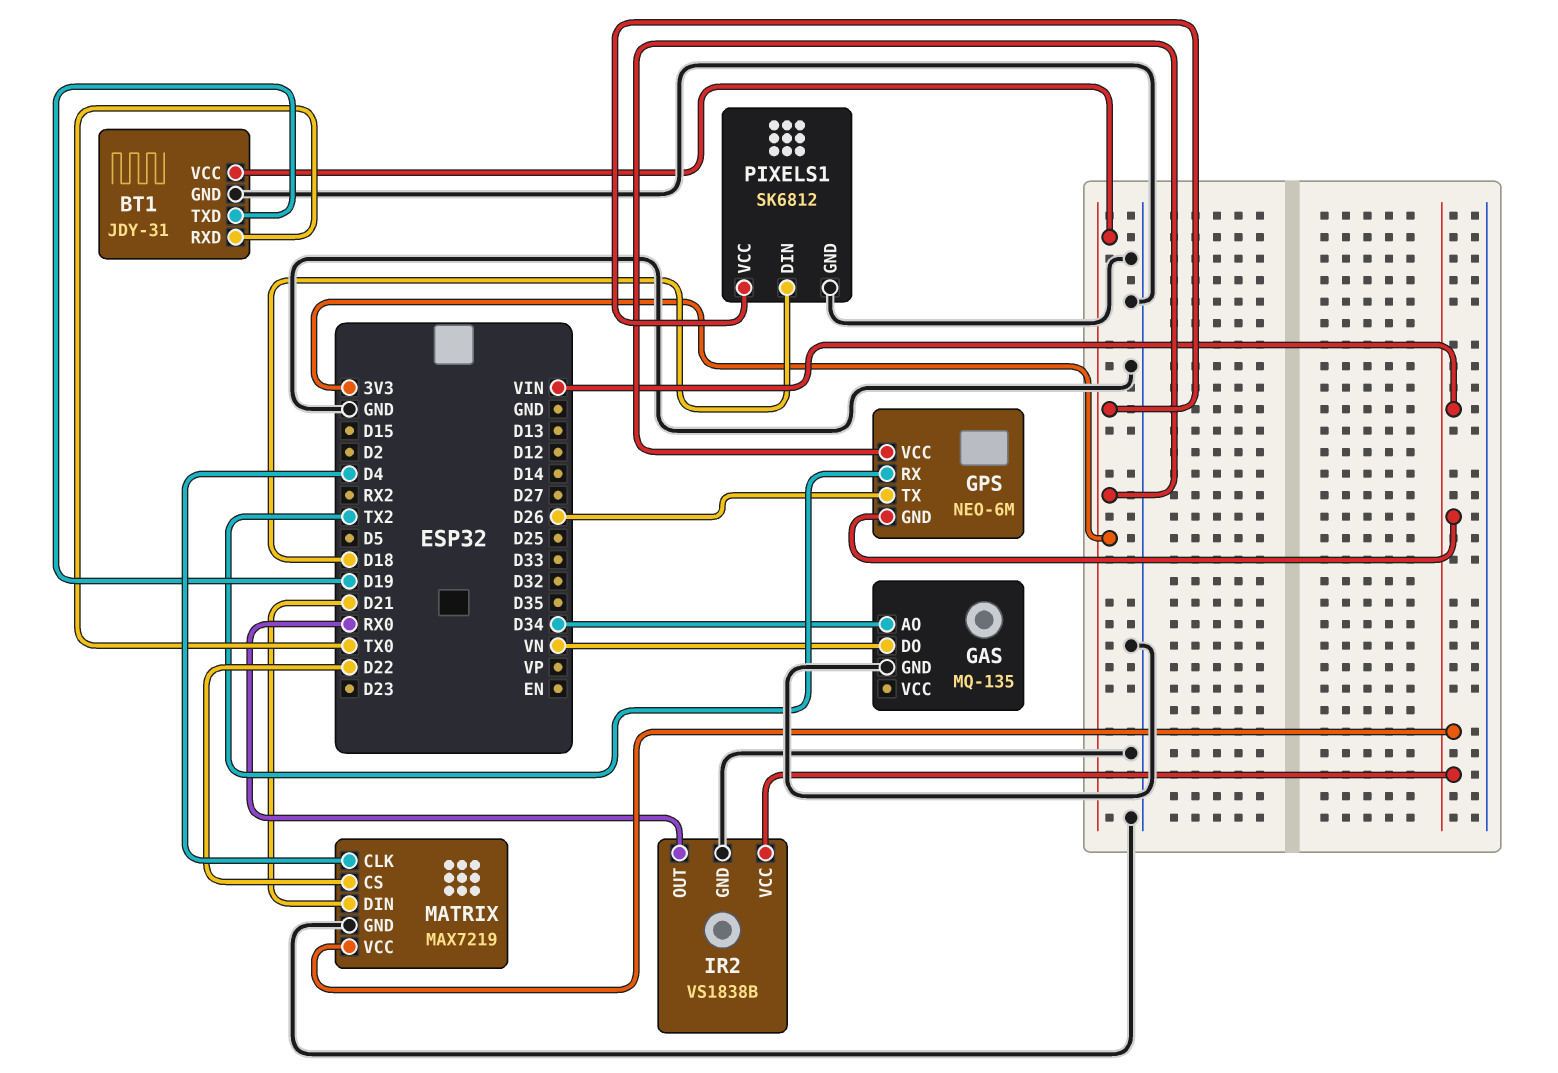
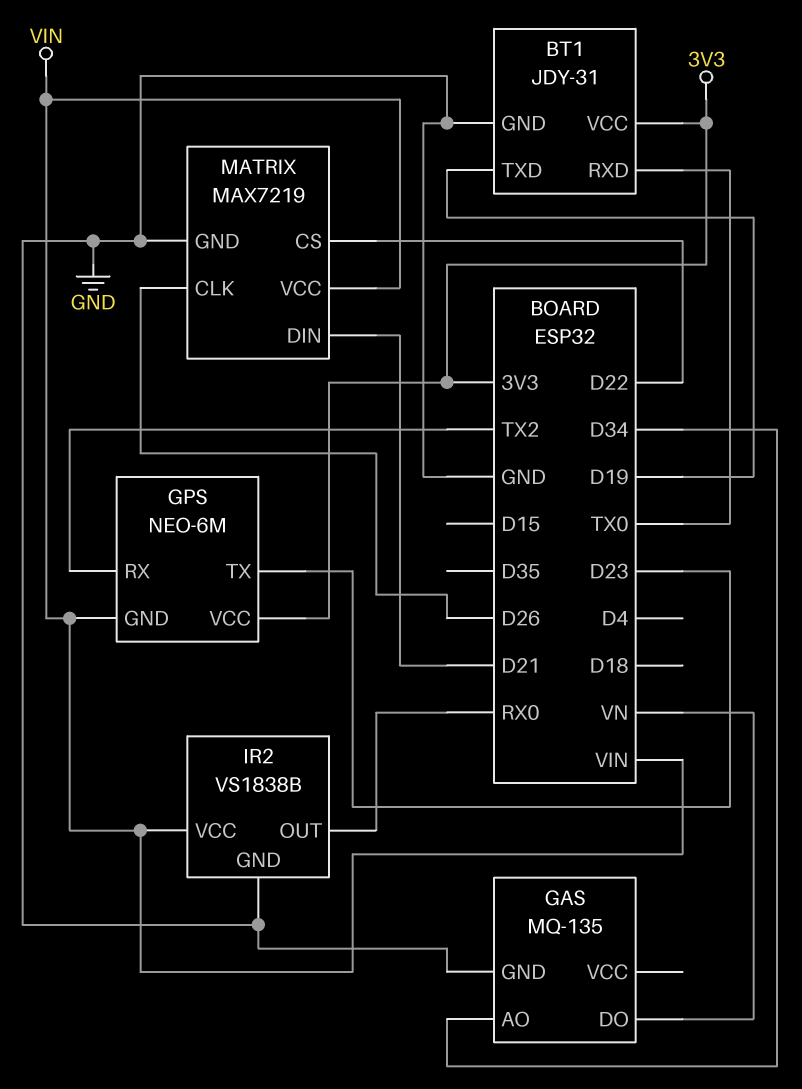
GPS pin TX: D26 -> D23
MATRIX pin CLK: D4 -> D26
PIXELS1: SK6812 -> none
PIXELS1 pin DIN: D18 -> none
PIXELS1 pin GND: GND -> none
PIXELS1 pin VCC: 3V3 -> none

